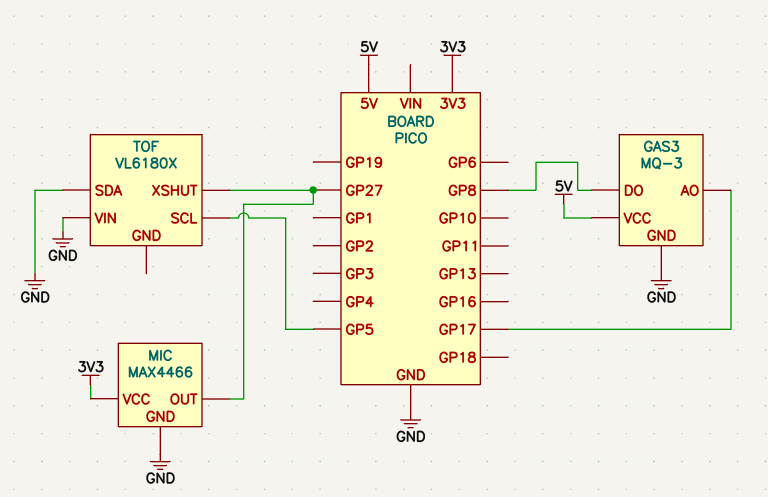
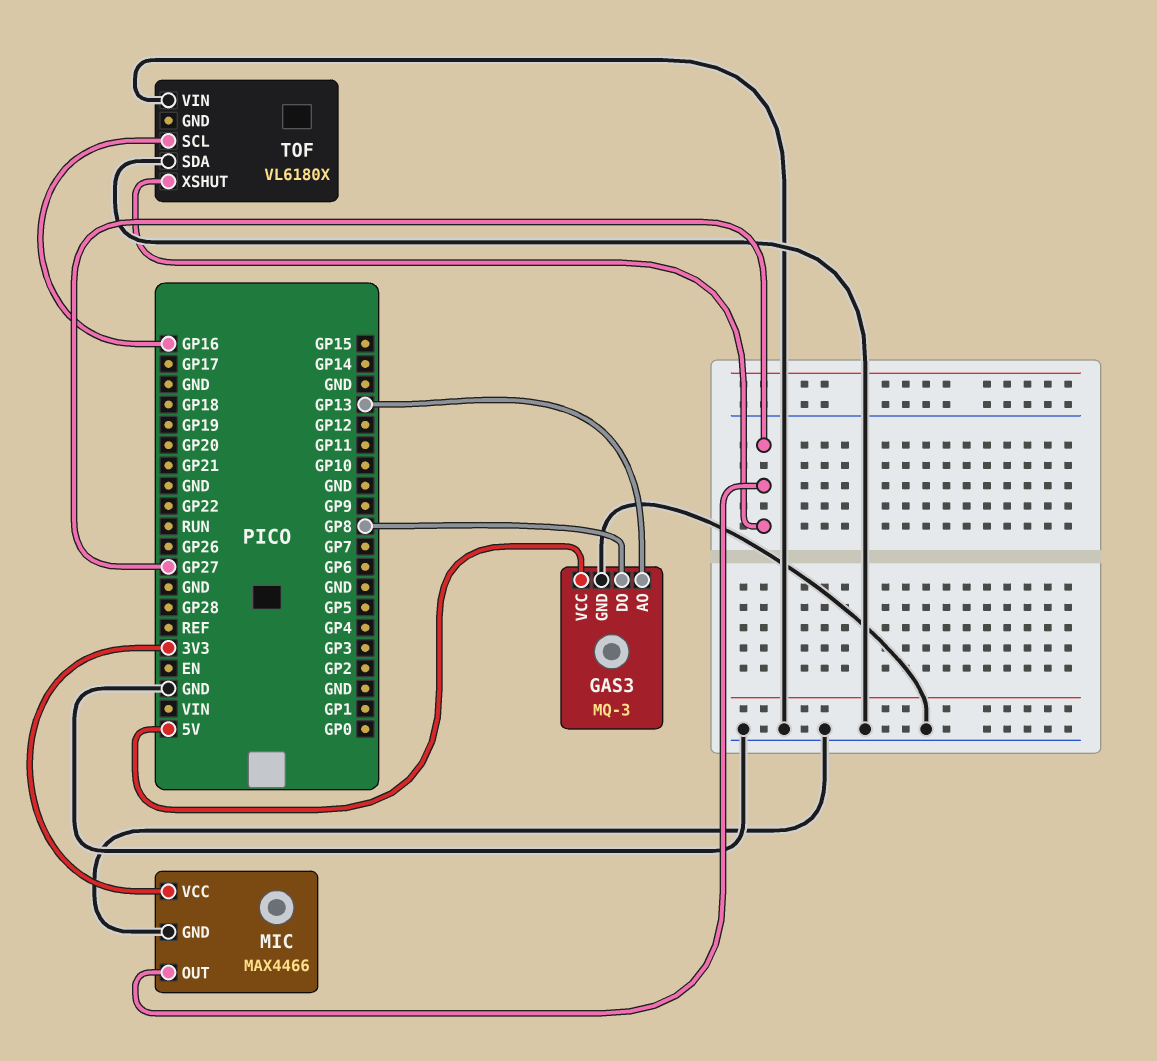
GAS3 pin AO: GP17 -> GP13
TOF pin SCL: GP5 -> GP16

